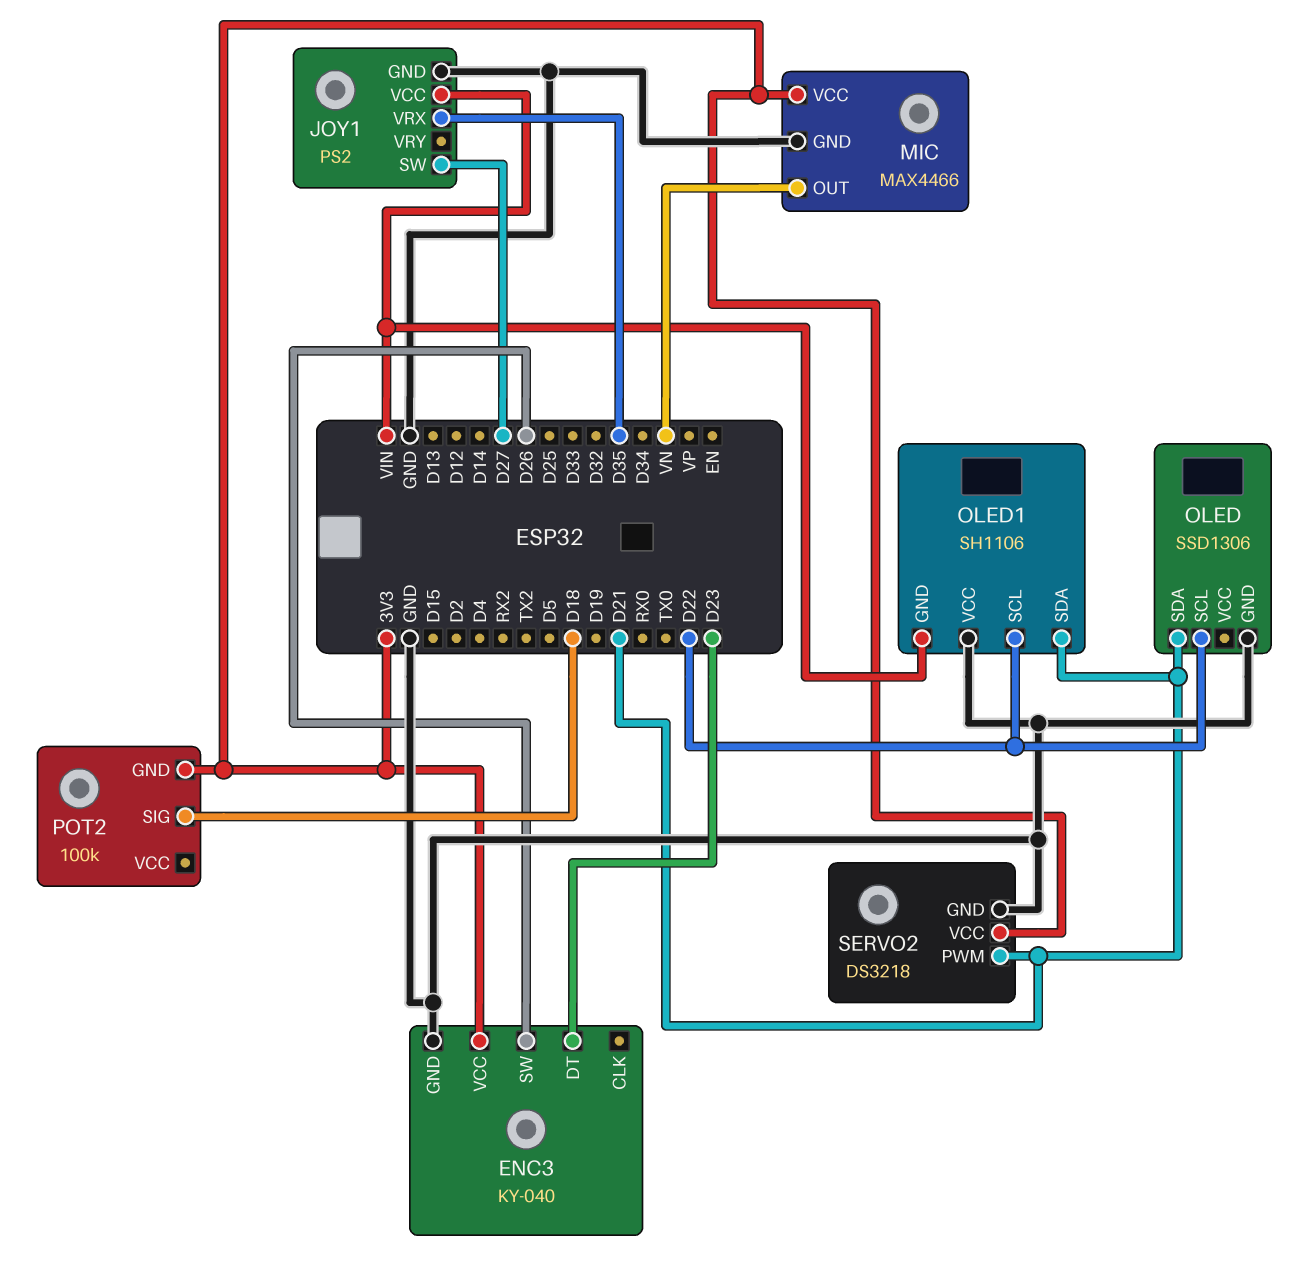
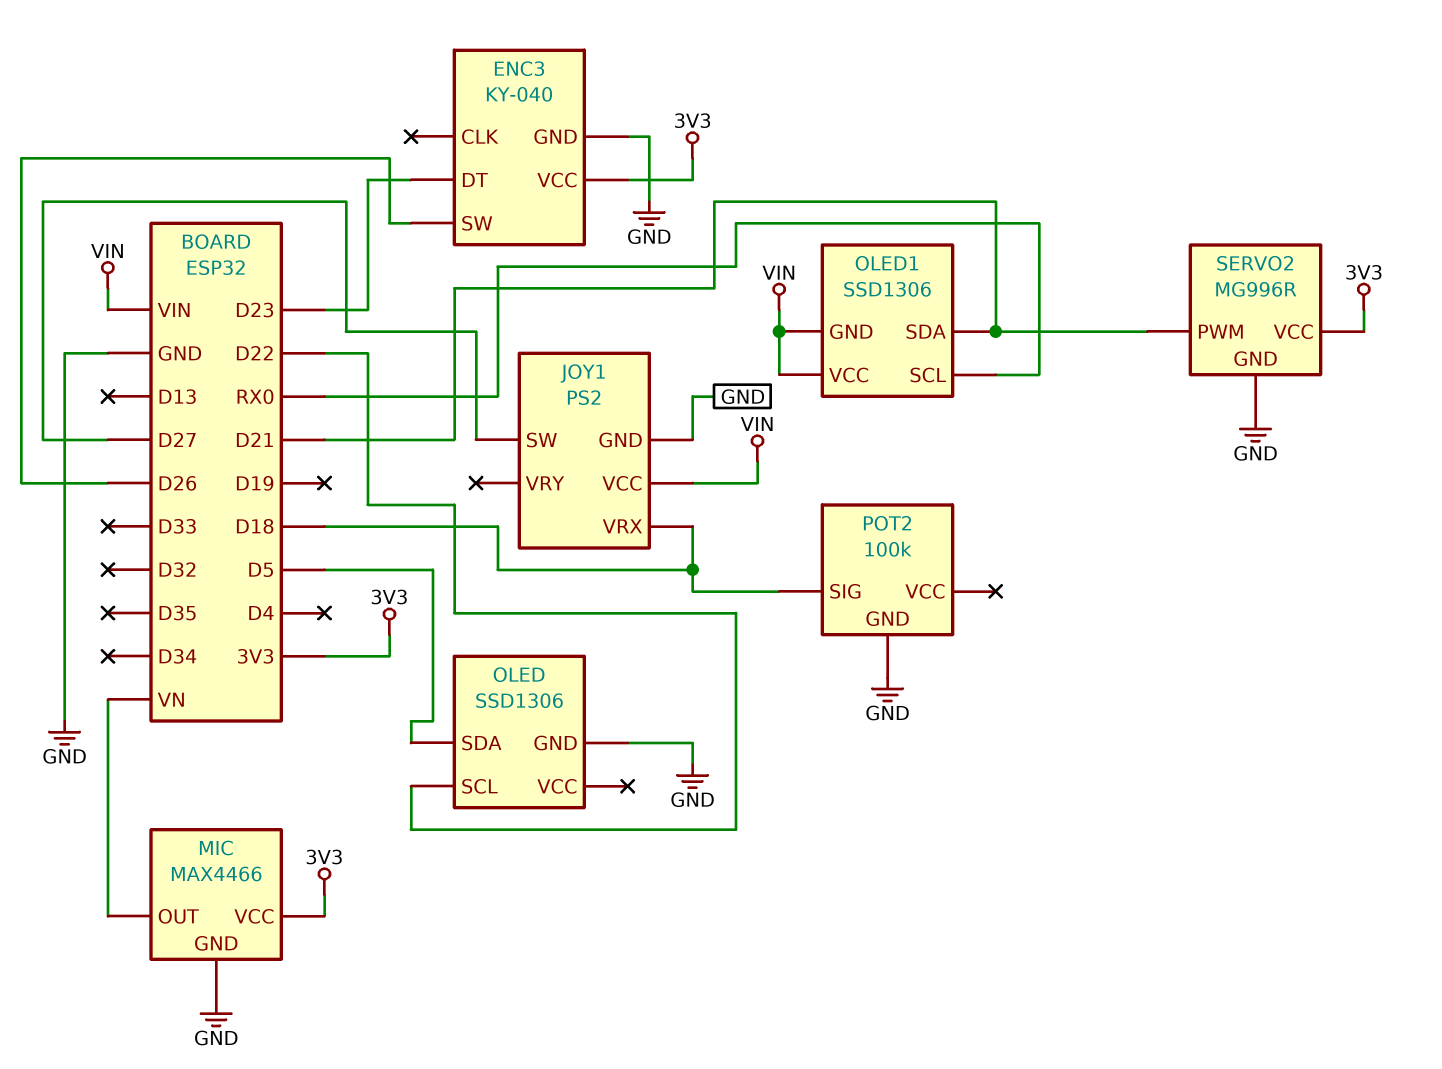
JOY1 pin VRX: D35 -> D18
OLED pin SDA: D21 -> D5
OLED1: SH1106 -> SSD1306
OLED1 pin SCL: D22 -> RX0
OLED1 pin VCC: GND -> VIN
POT2 pin GND: 3V3 -> GND
SERVO2: DS3218 -> MG996R

